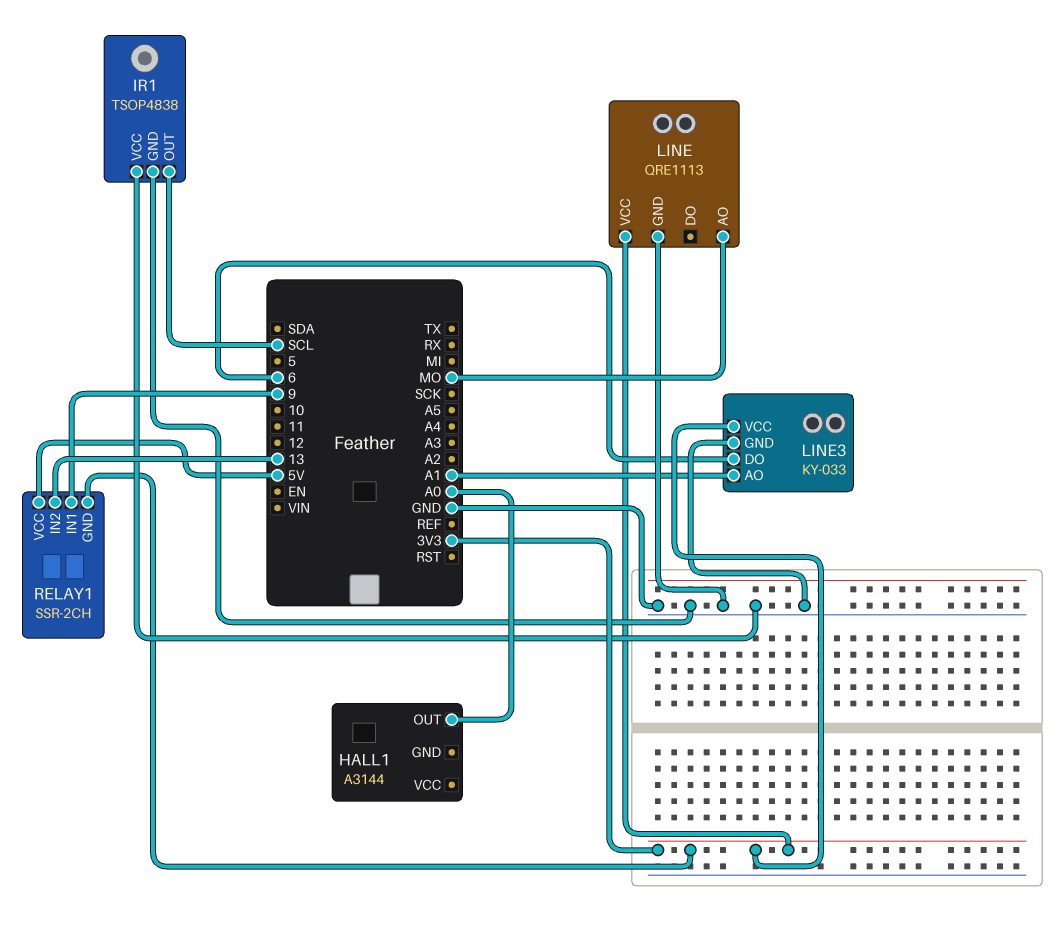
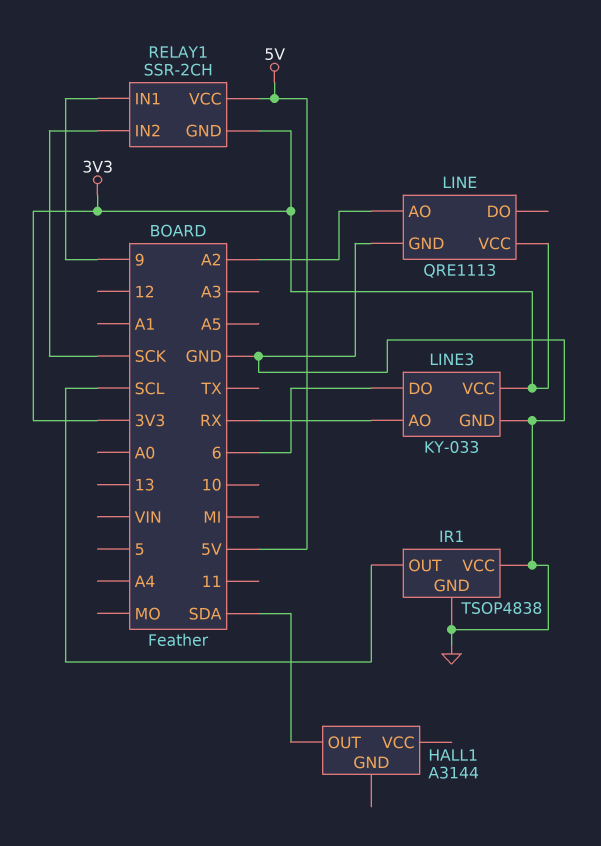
HALL1 pin OUT: A0 -> SDA
LINE pin AO: MO -> A2
LINE3 pin AO: A1 -> RX
RELAY1 pin IN2: 13 -> SCK

